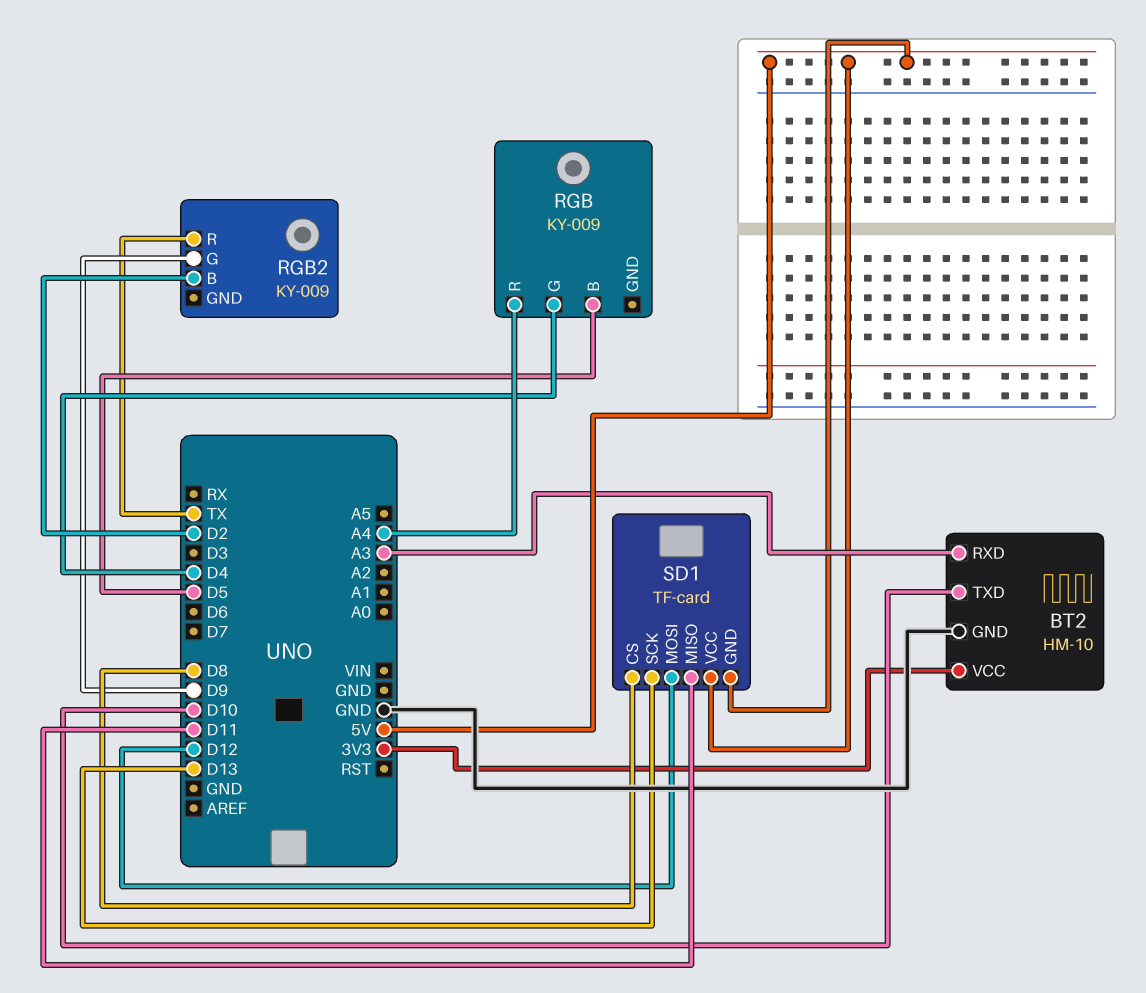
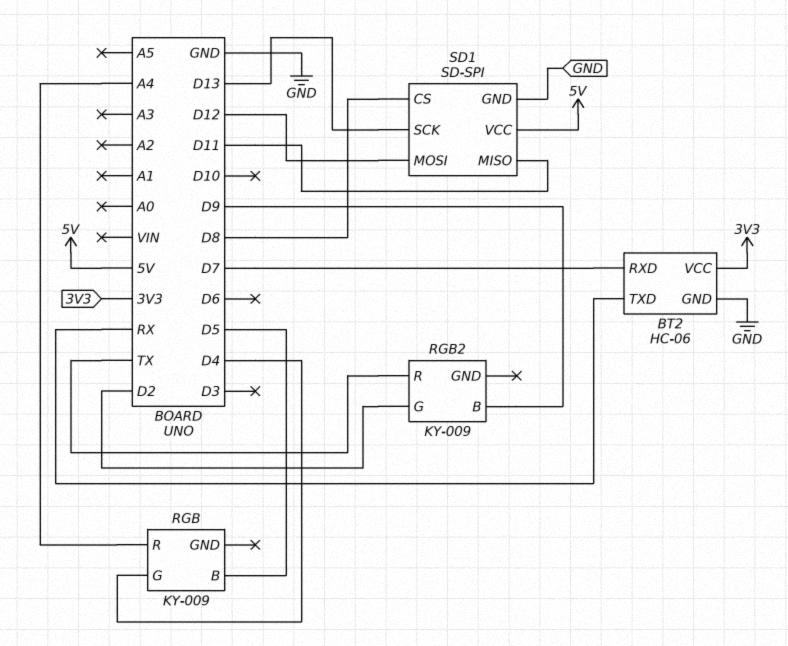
BT2: HM-10 -> HC-06
BT2 pin RXD: A3 -> D7
BT2 pin TXD: D10 -> RX
RGB2 pin B: D2 -> D9
RGB2 pin G: D9 -> D2
SD1: TF-card -> SD-SPI
SD1 pin GND: 5V -> GND

